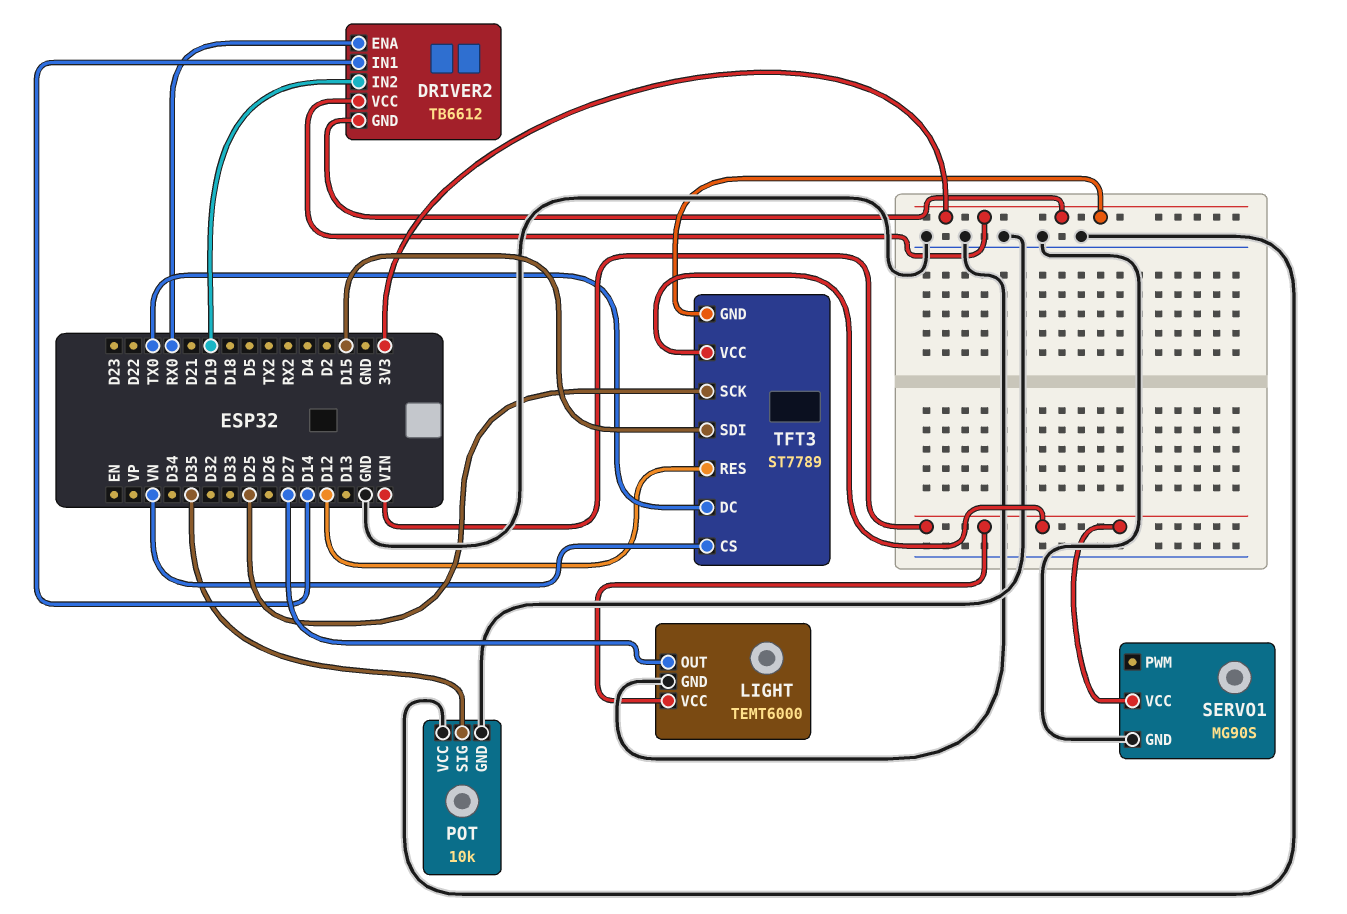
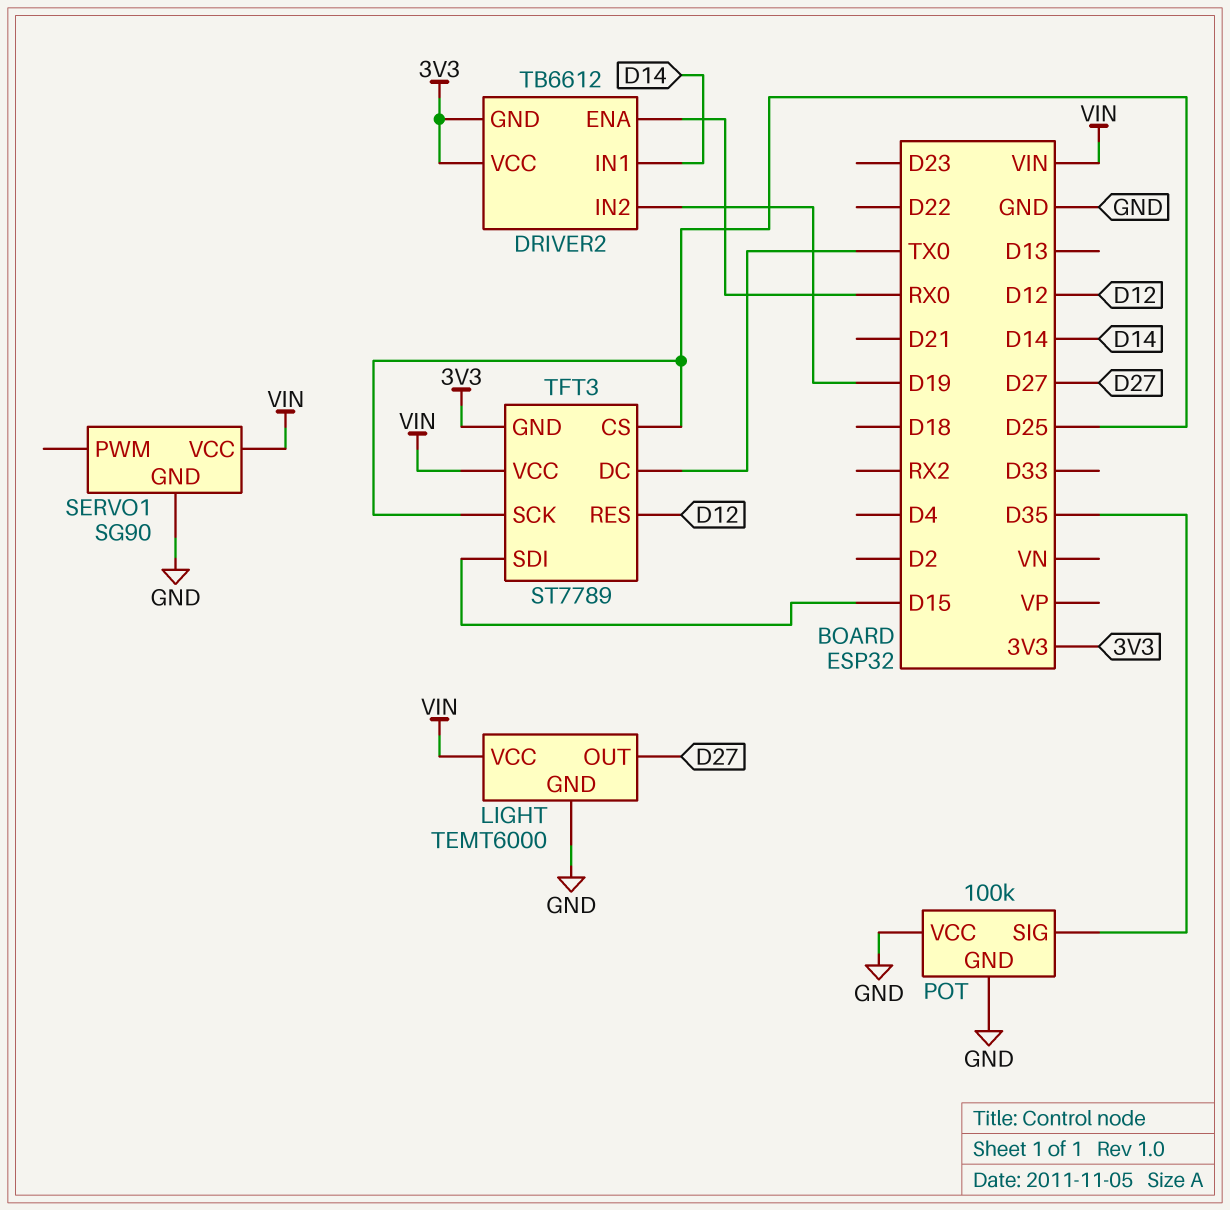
POT: 10k -> 100k
SERVO1: MG90S -> SG90
TFT3 pin CS: VN -> D25

